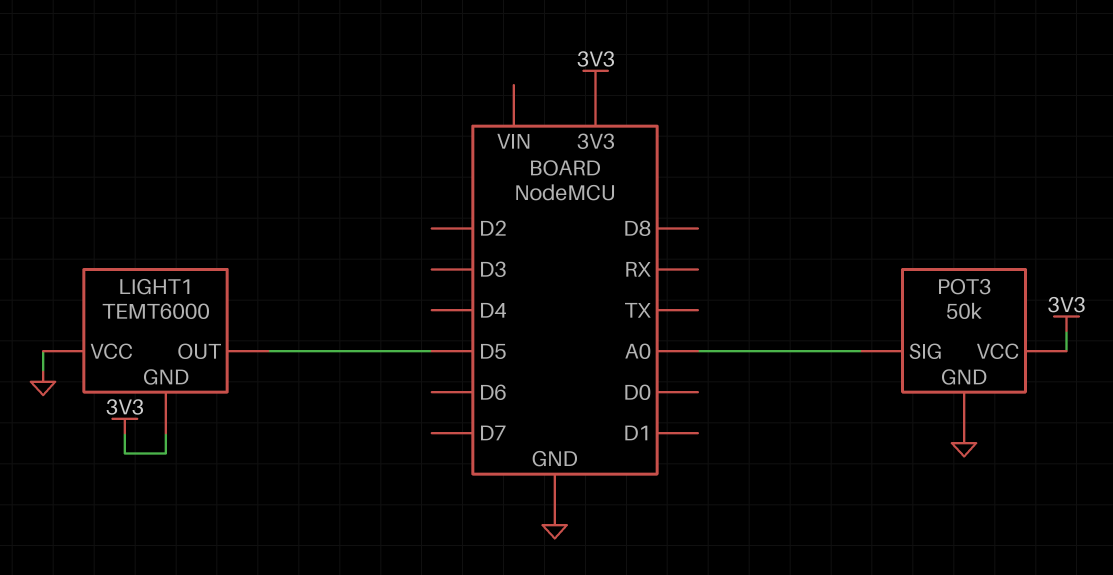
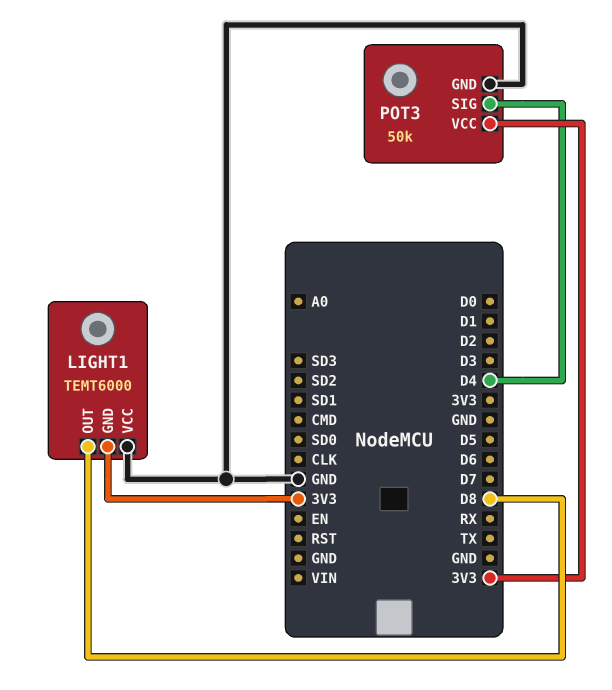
LIGHT1 pin OUT: D5 -> D8
POT3 pin SIG: A0 -> D4

